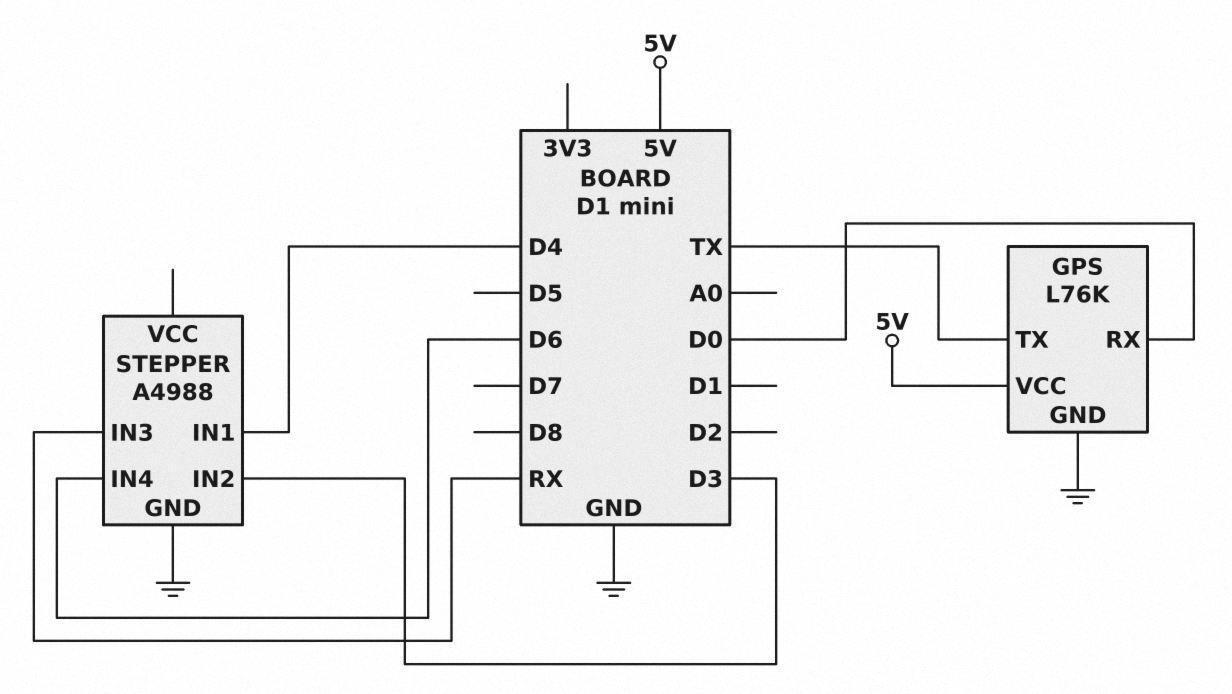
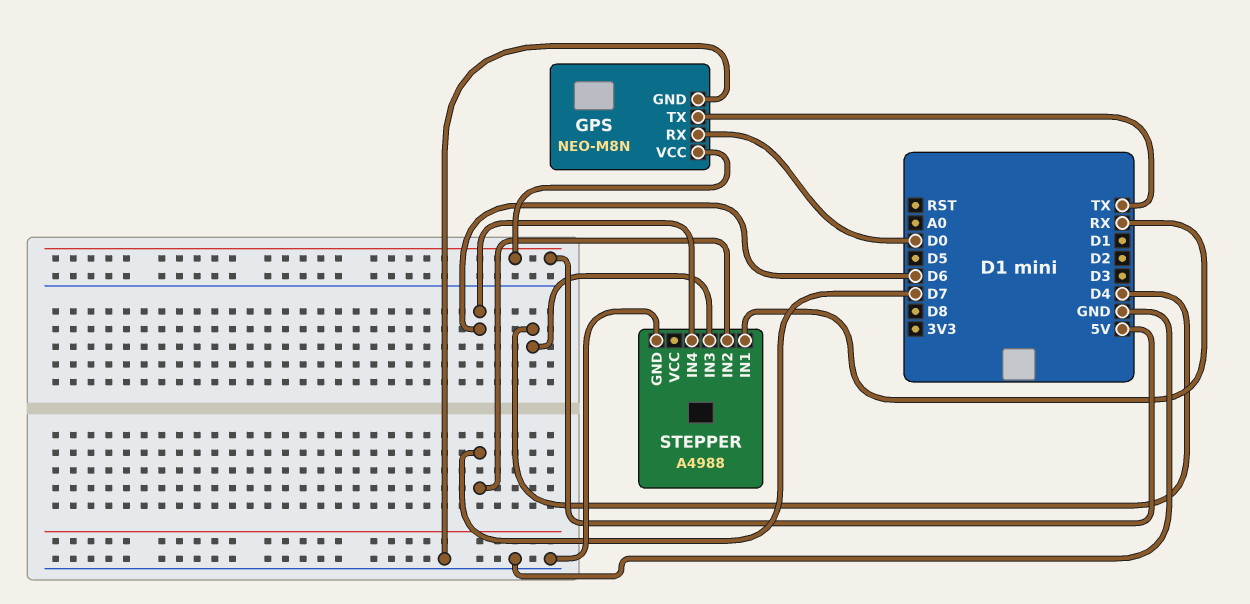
GPS: L76K -> NEO-M8N
STEPPER pin IN1: D4 -> RX
STEPPER pin IN2: D3 -> D7
STEPPER pin IN3: RX -> D4

